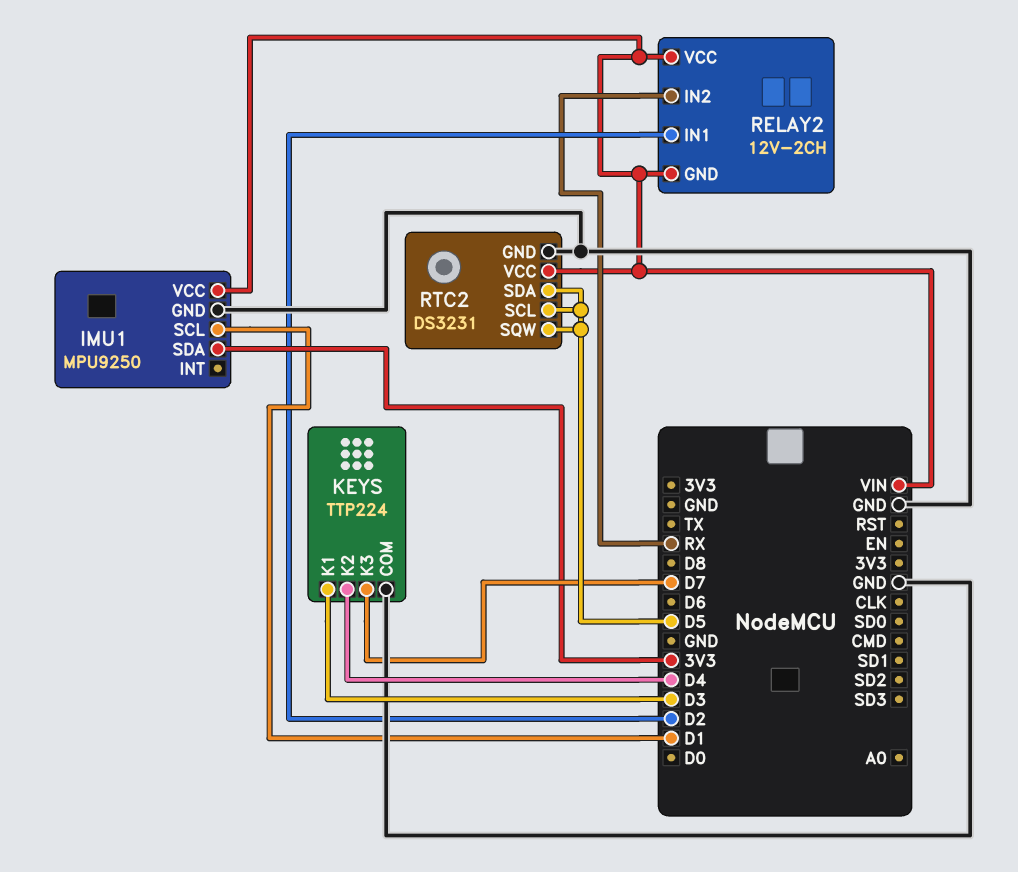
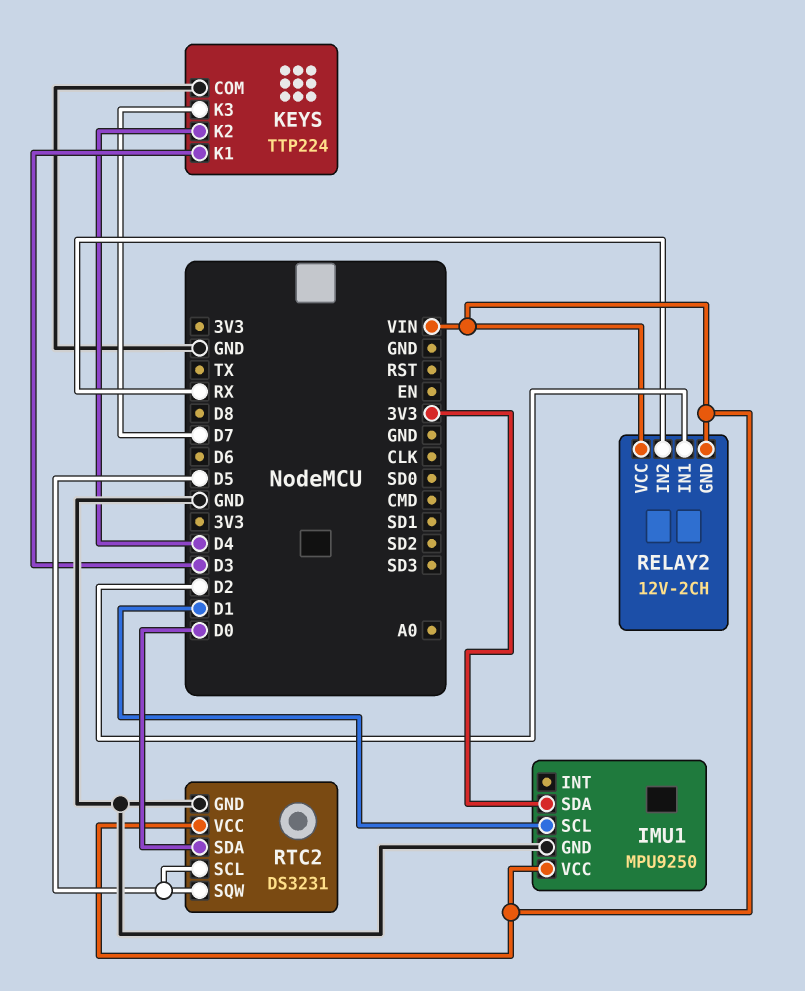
RTC2 pin SDA: D5 -> D0

